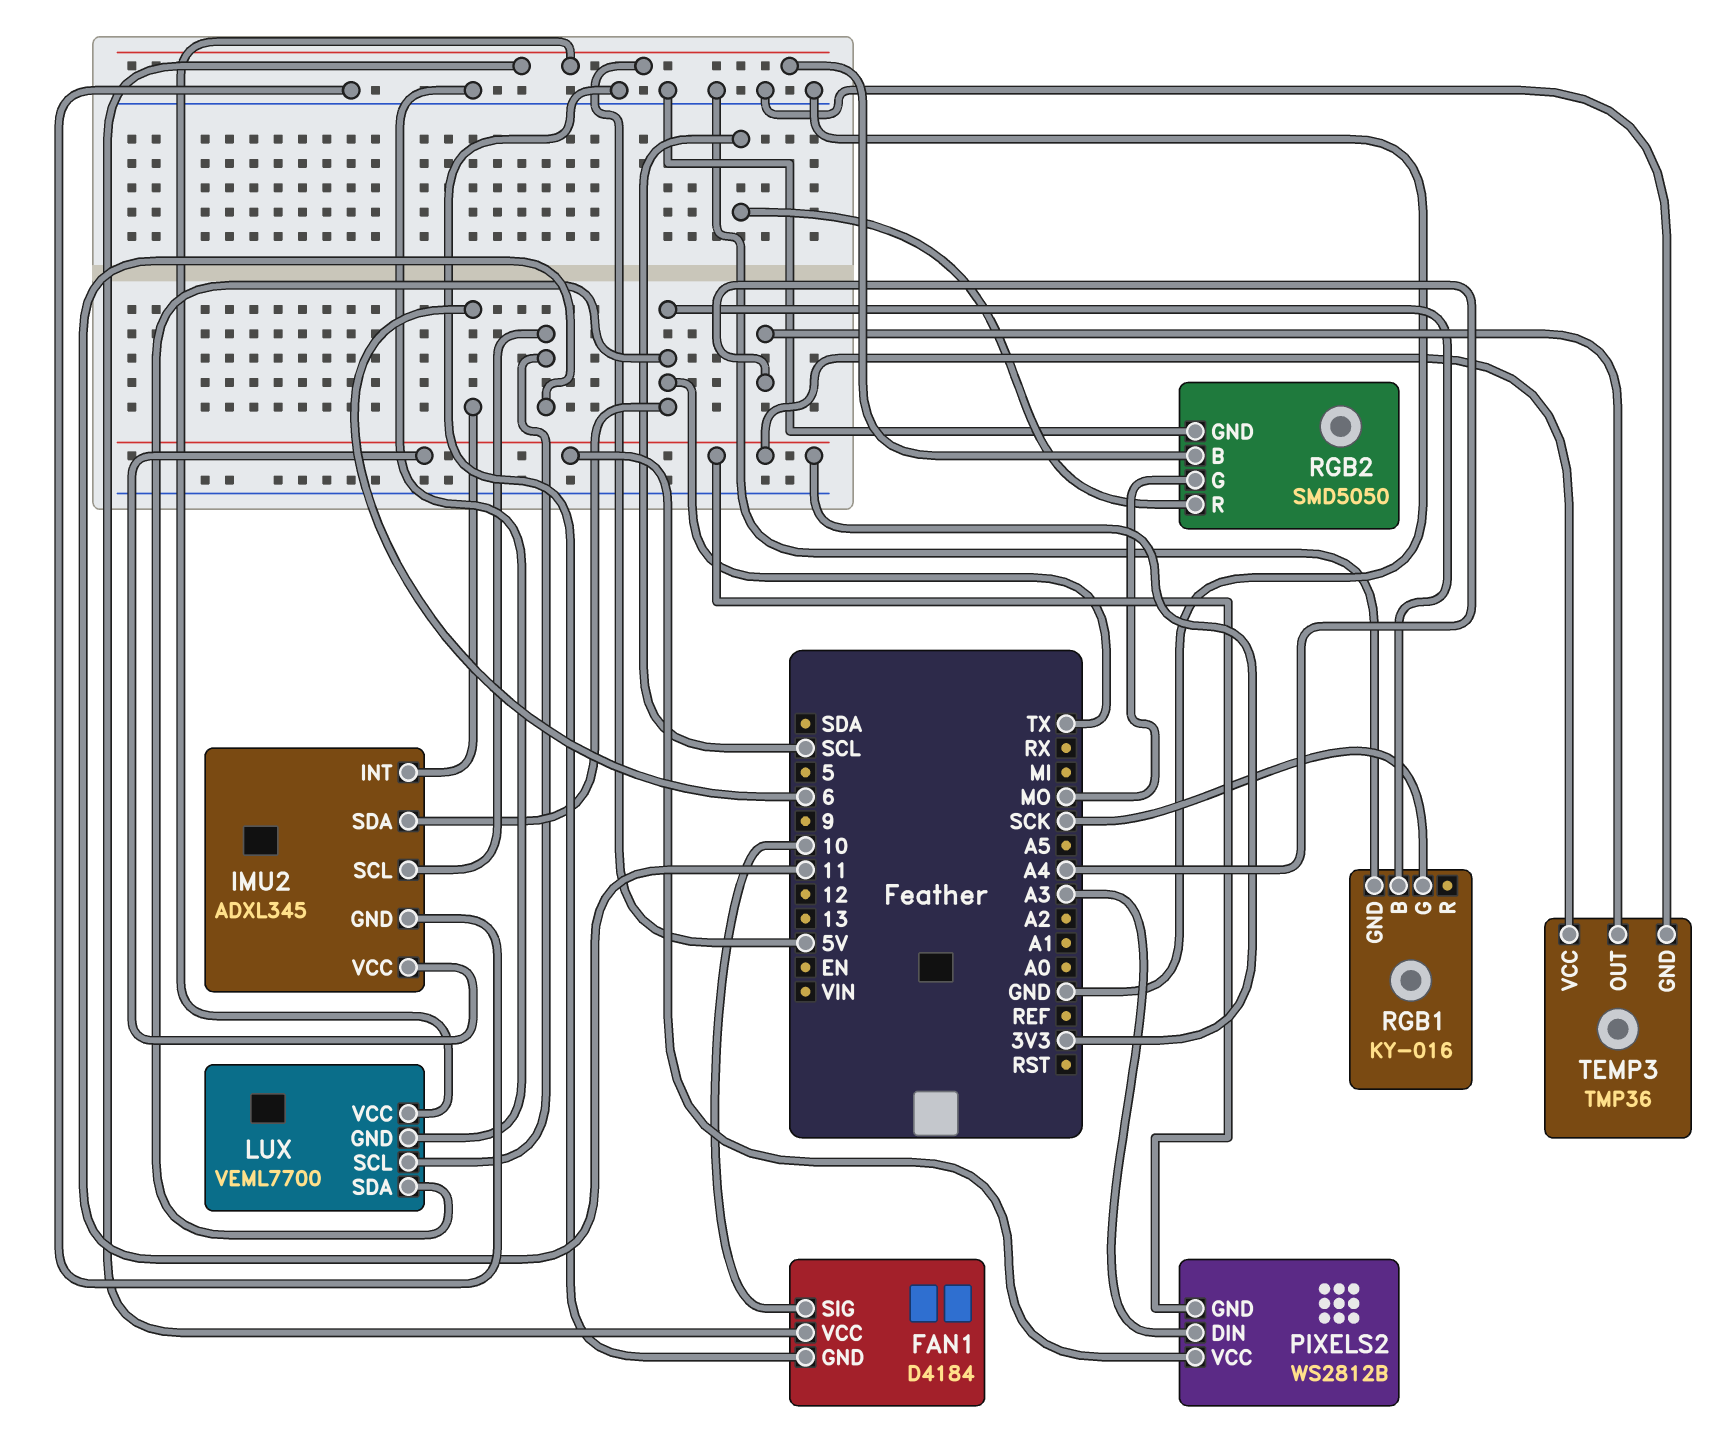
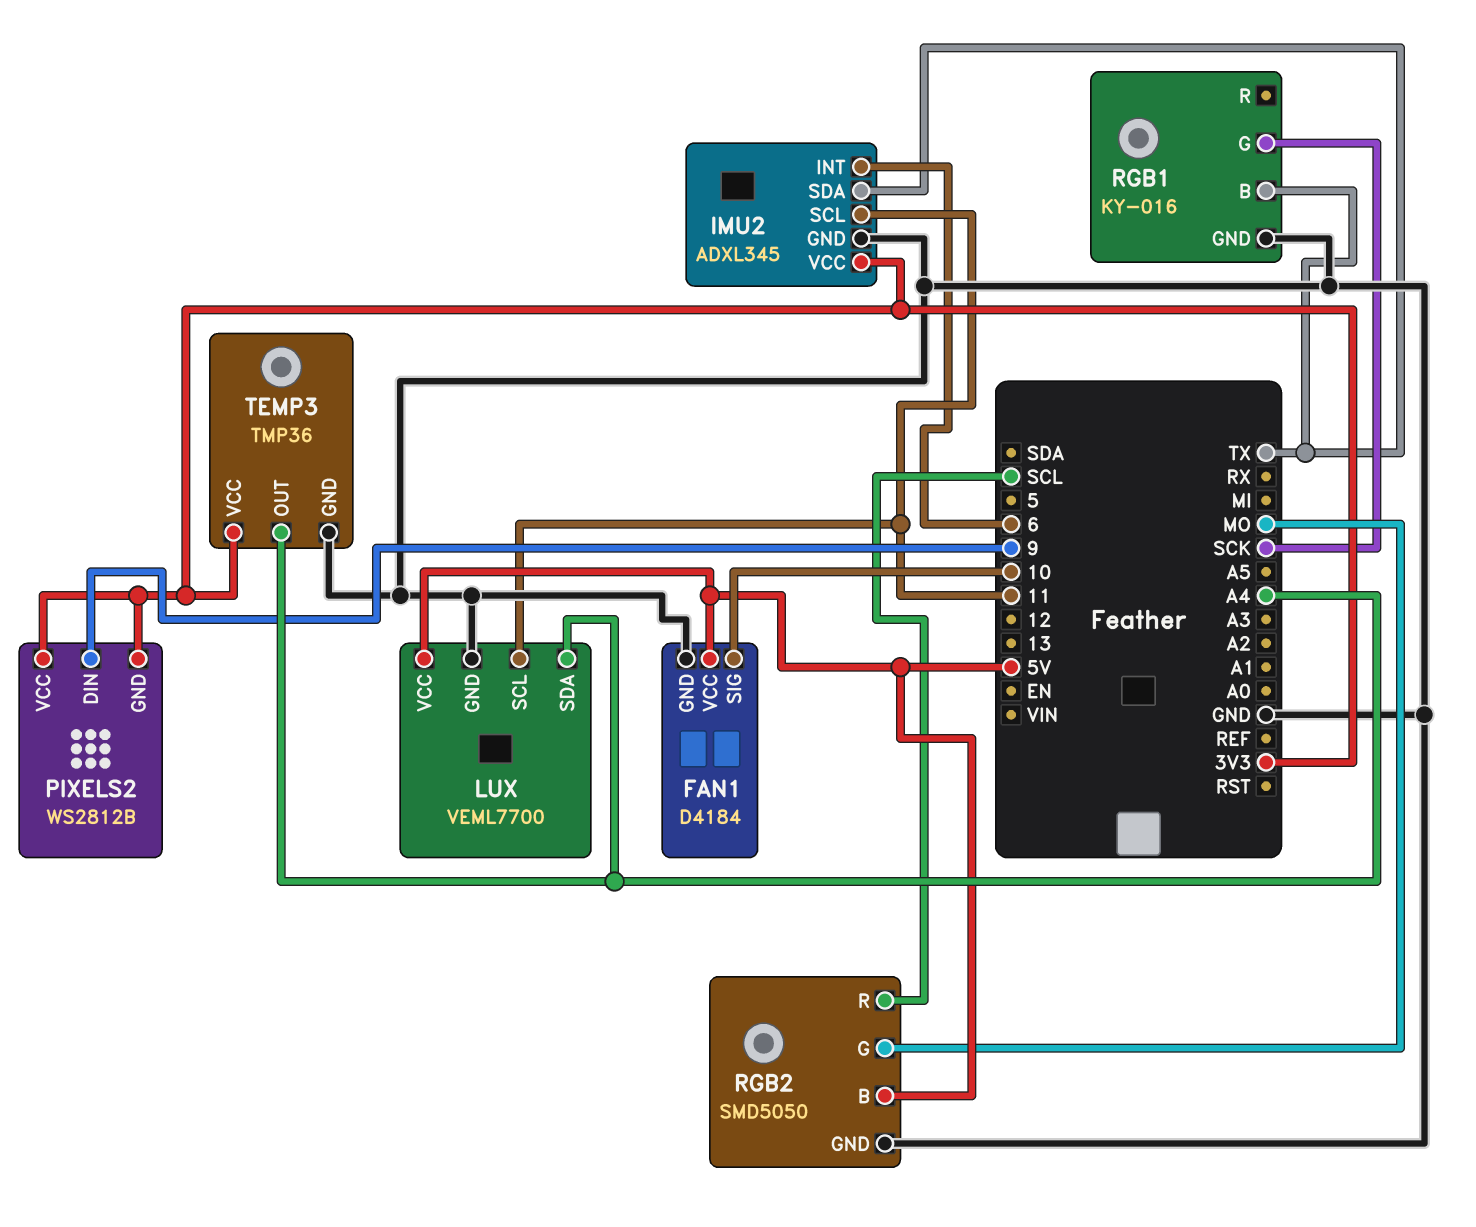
LUX pin SDA: TX -> A4
PIXELS2 pin DIN: A3 -> 9

